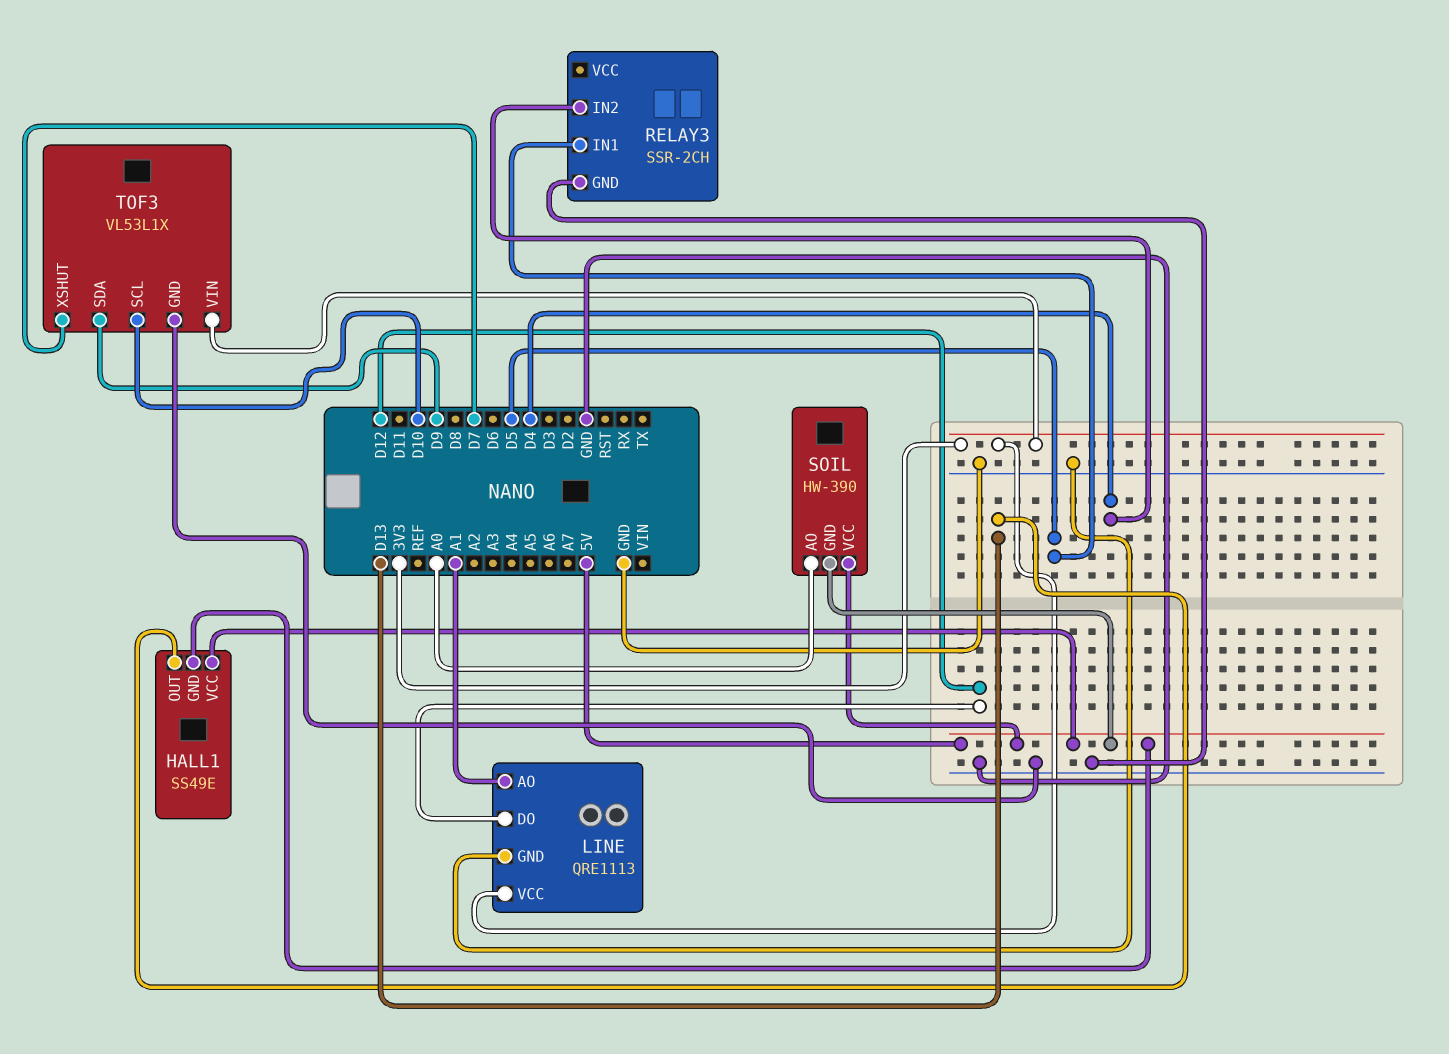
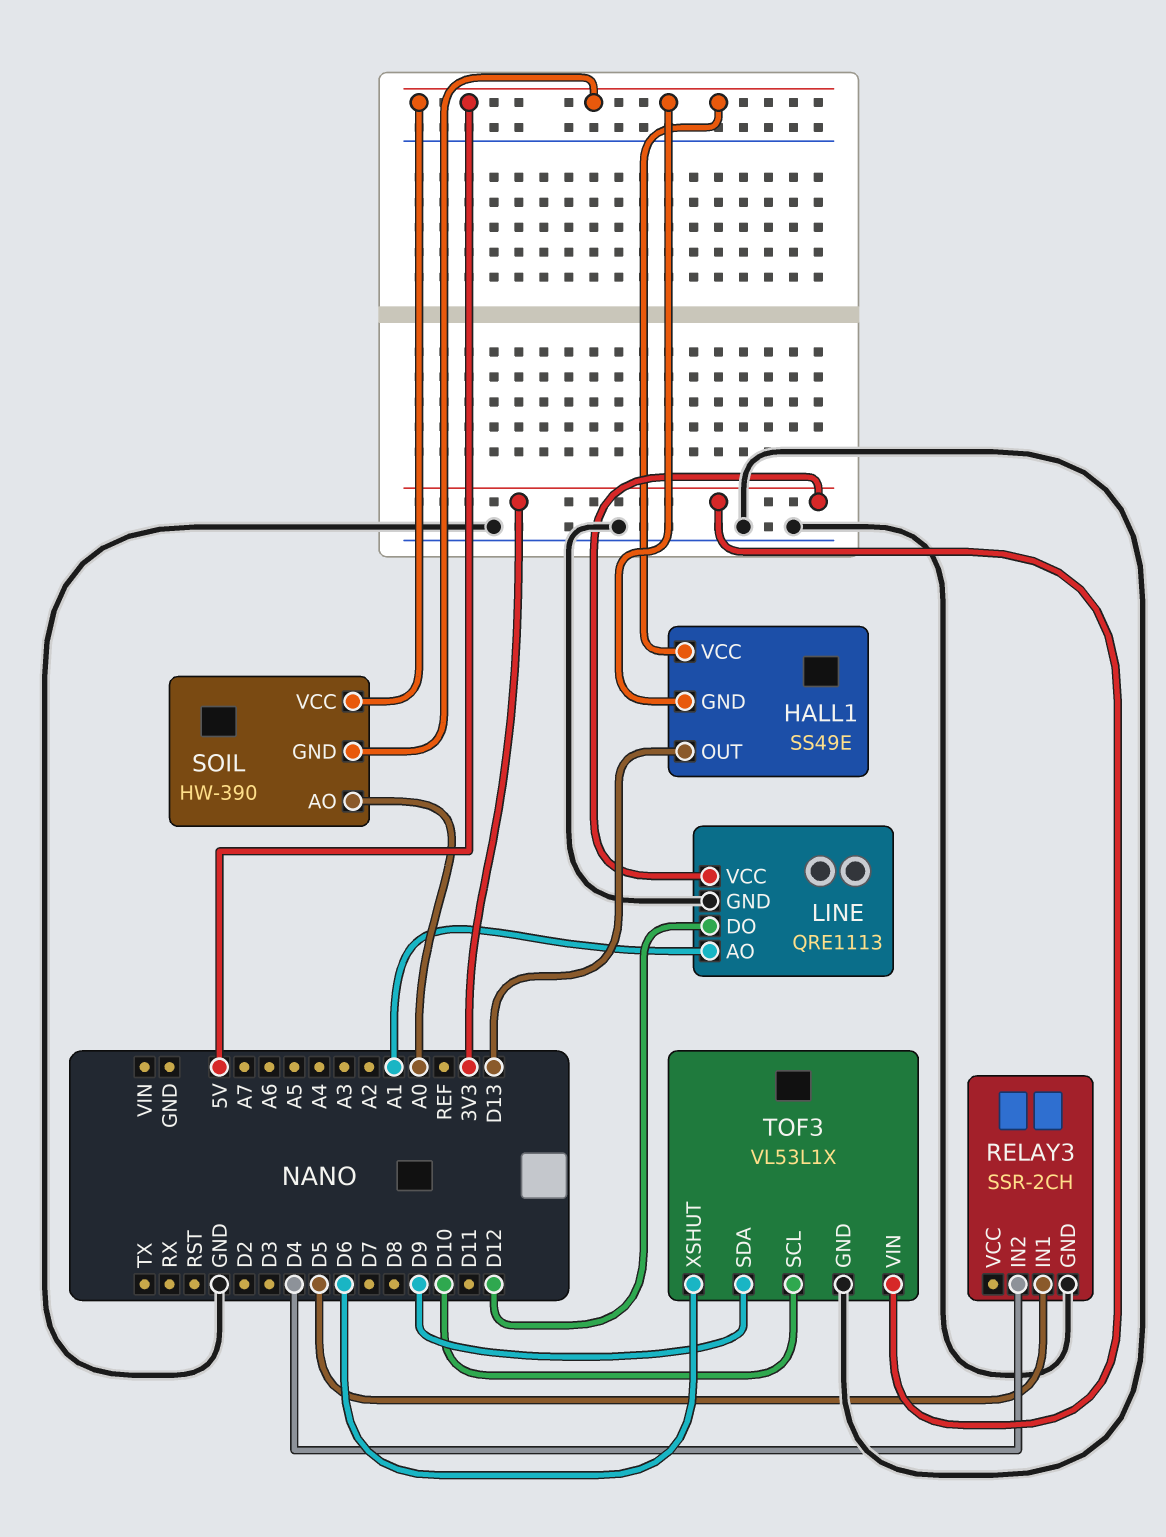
TOF3 pin XSHUT: D7 -> D6

